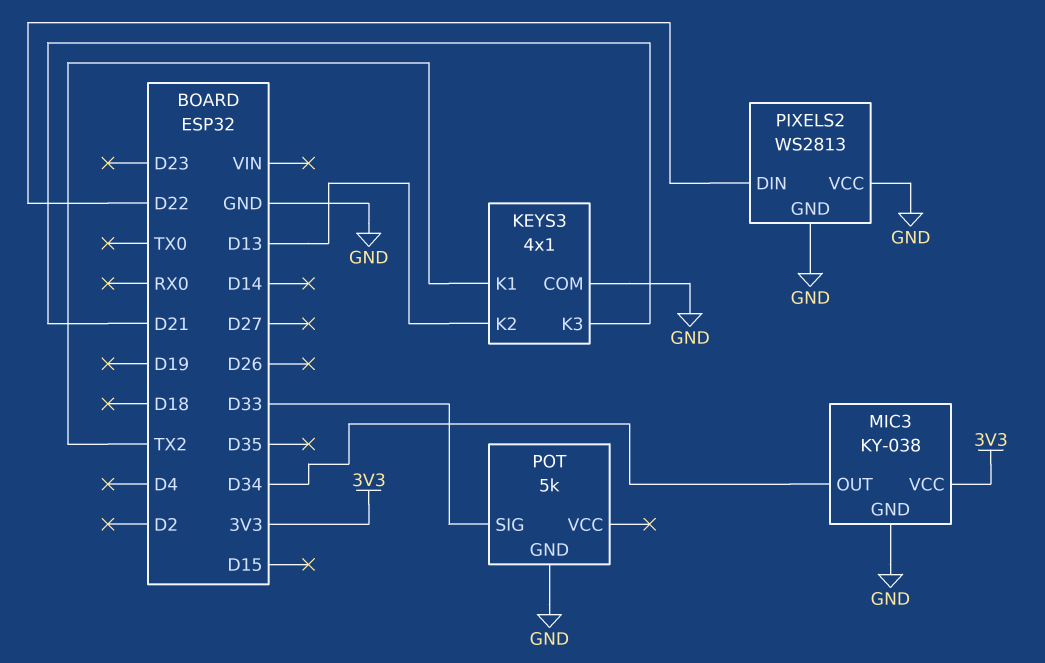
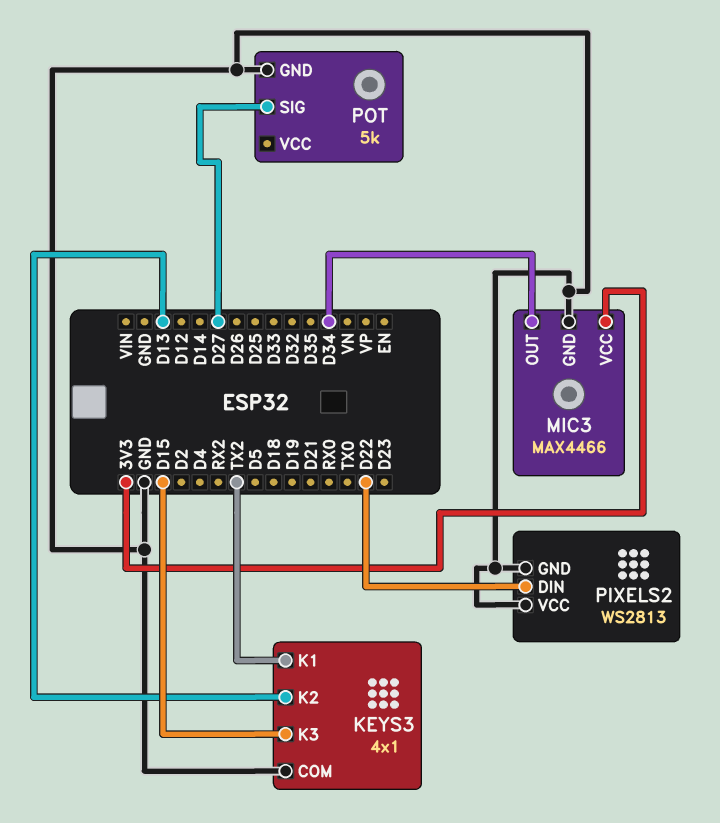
KEYS3 pin K3: D21 -> D15
MIC3: KY-038 -> MAX4466
POT pin SIG: D33 -> D27

